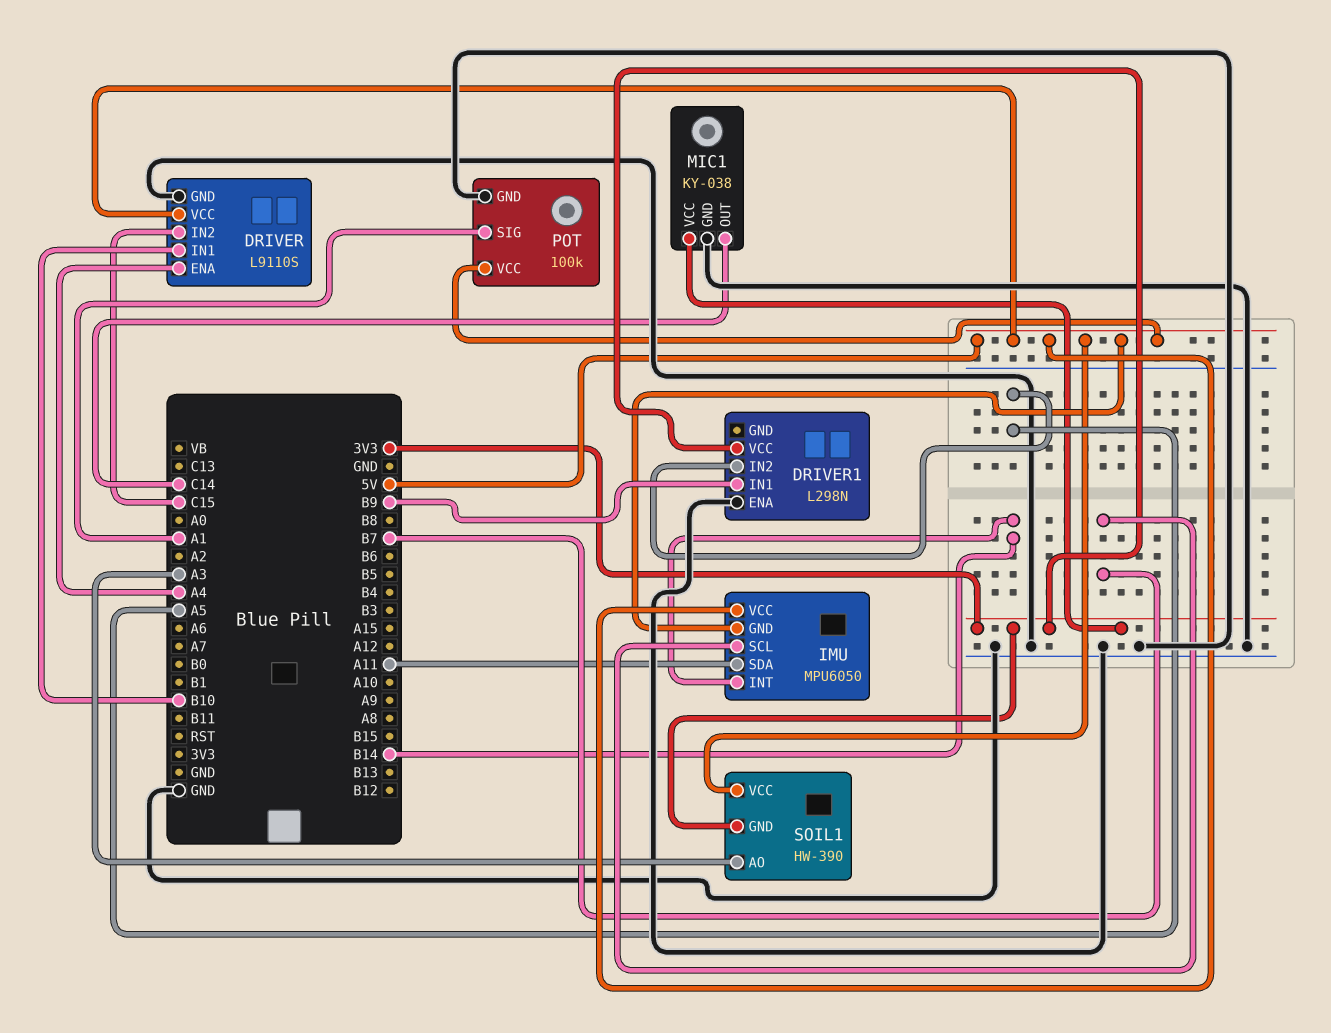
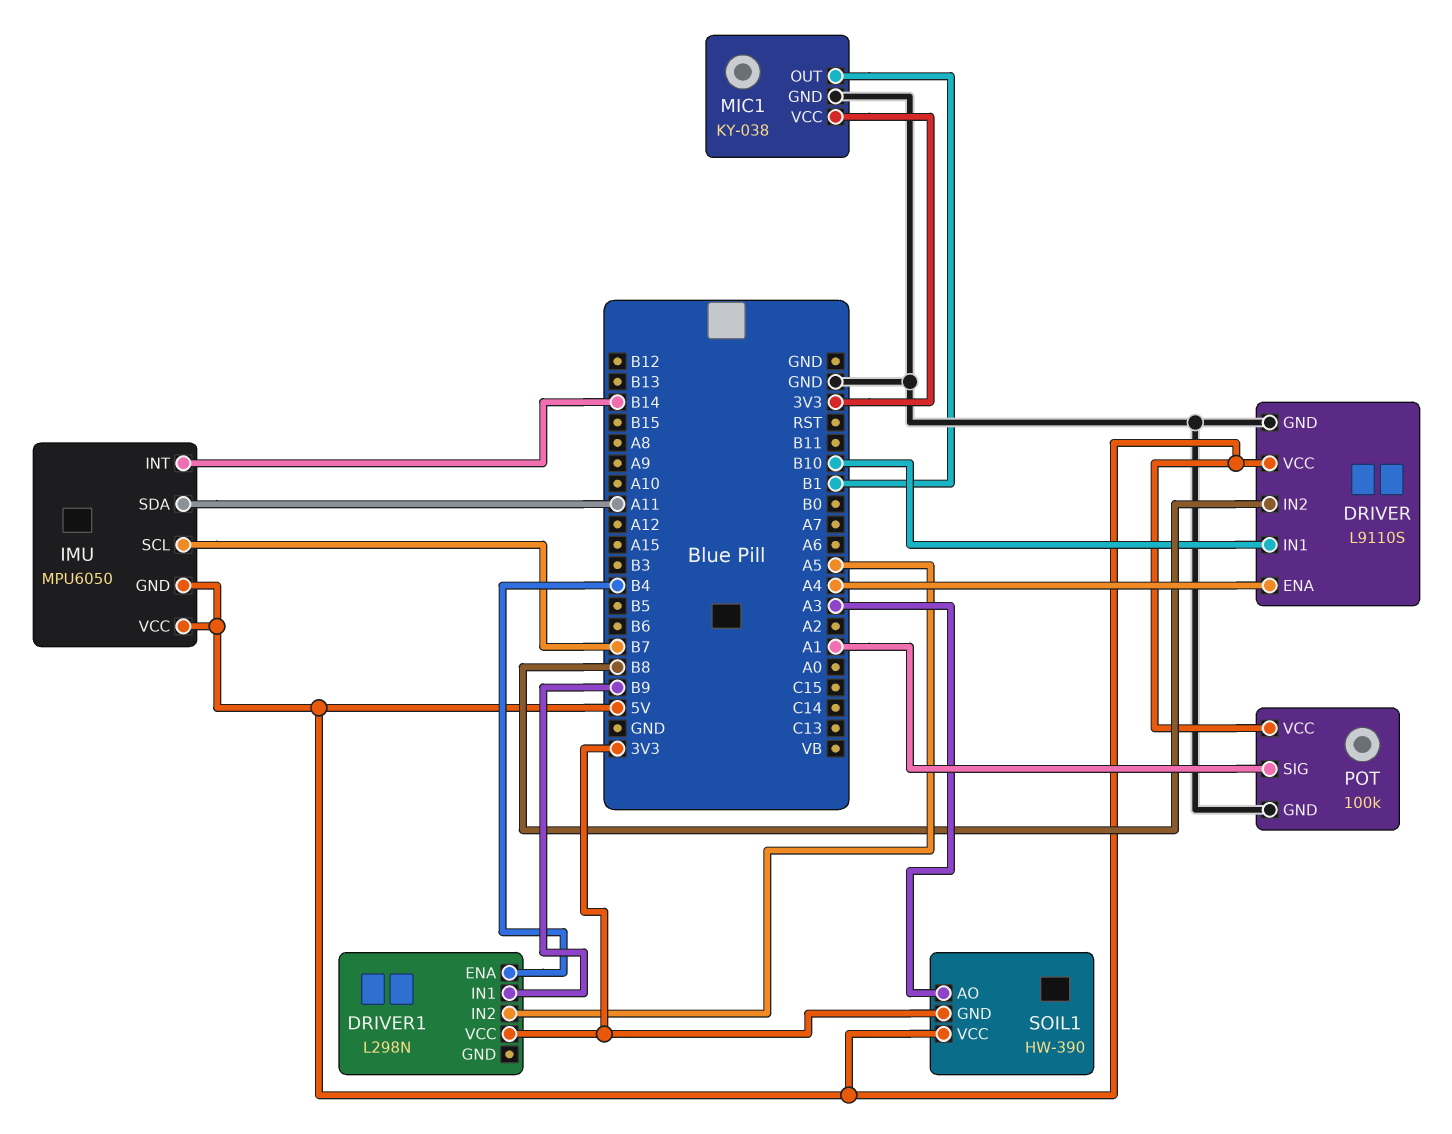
DRIVER pin IN2: C15 -> B8
DRIVER1 pin ENA: GND -> B4
MIC1 pin OUT: C14 -> B1

